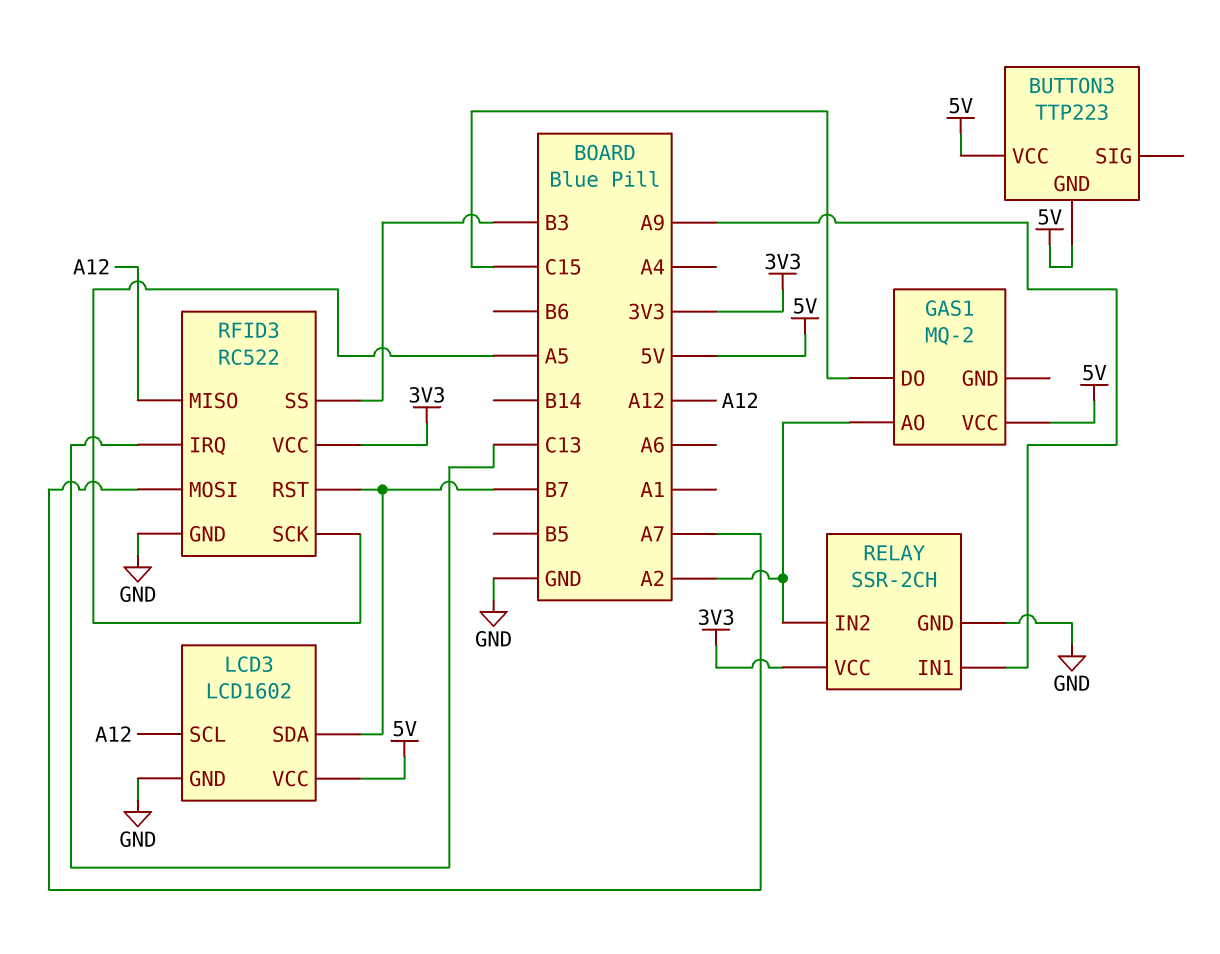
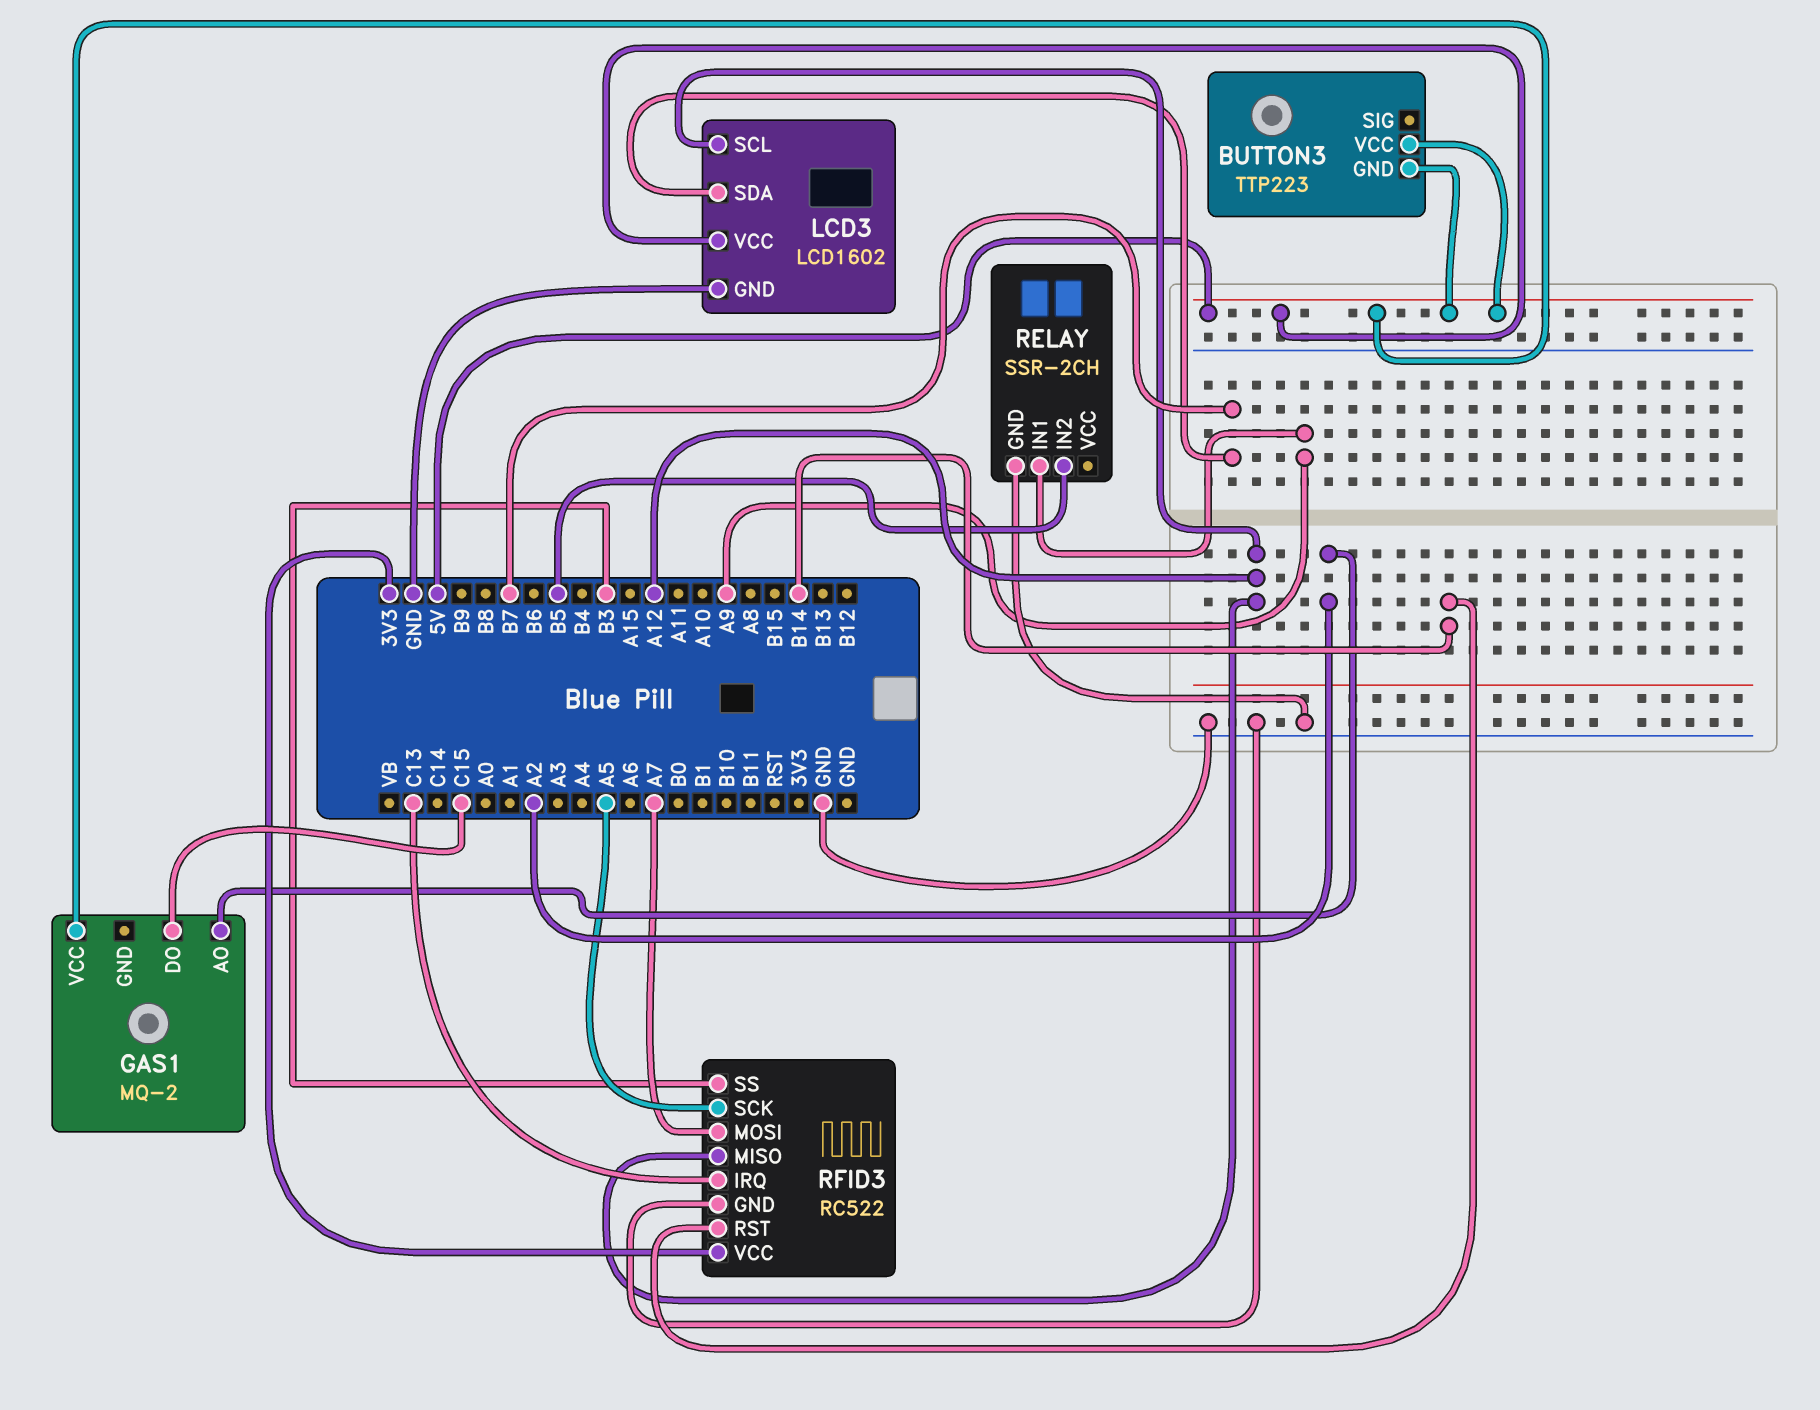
RELAY pin IN2: A2 -> B5
RELAY pin VCC: 3V3 -> none
RFID3 pin RST: B7 -> B14

